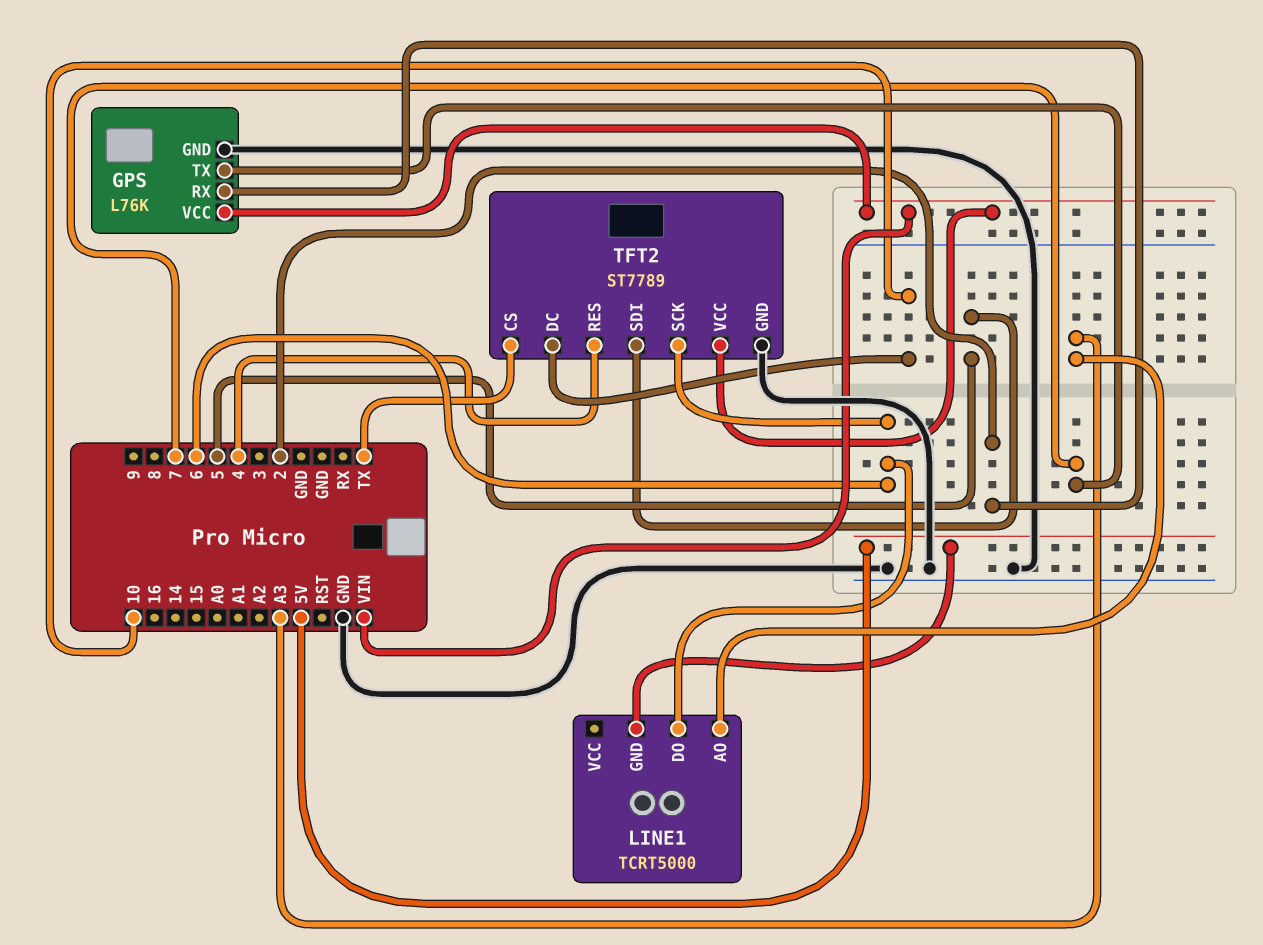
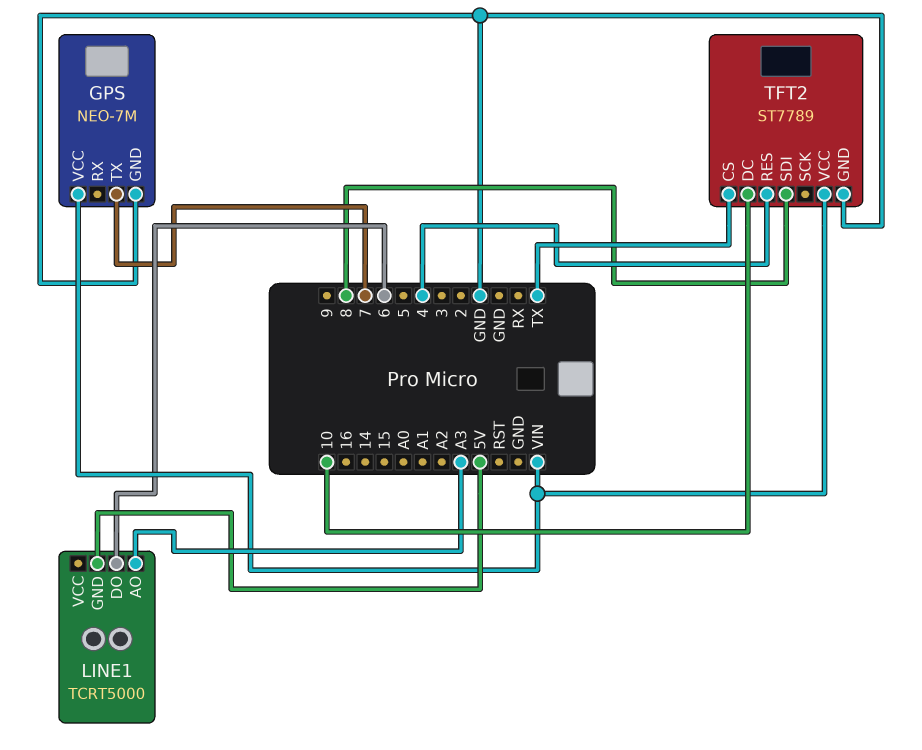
GPS: L76K -> NEO-7M
GPS pin RX: 2 -> none
TFT2 pin SCK: 6 -> none
TFT2 pin SDI: 5 -> 8

